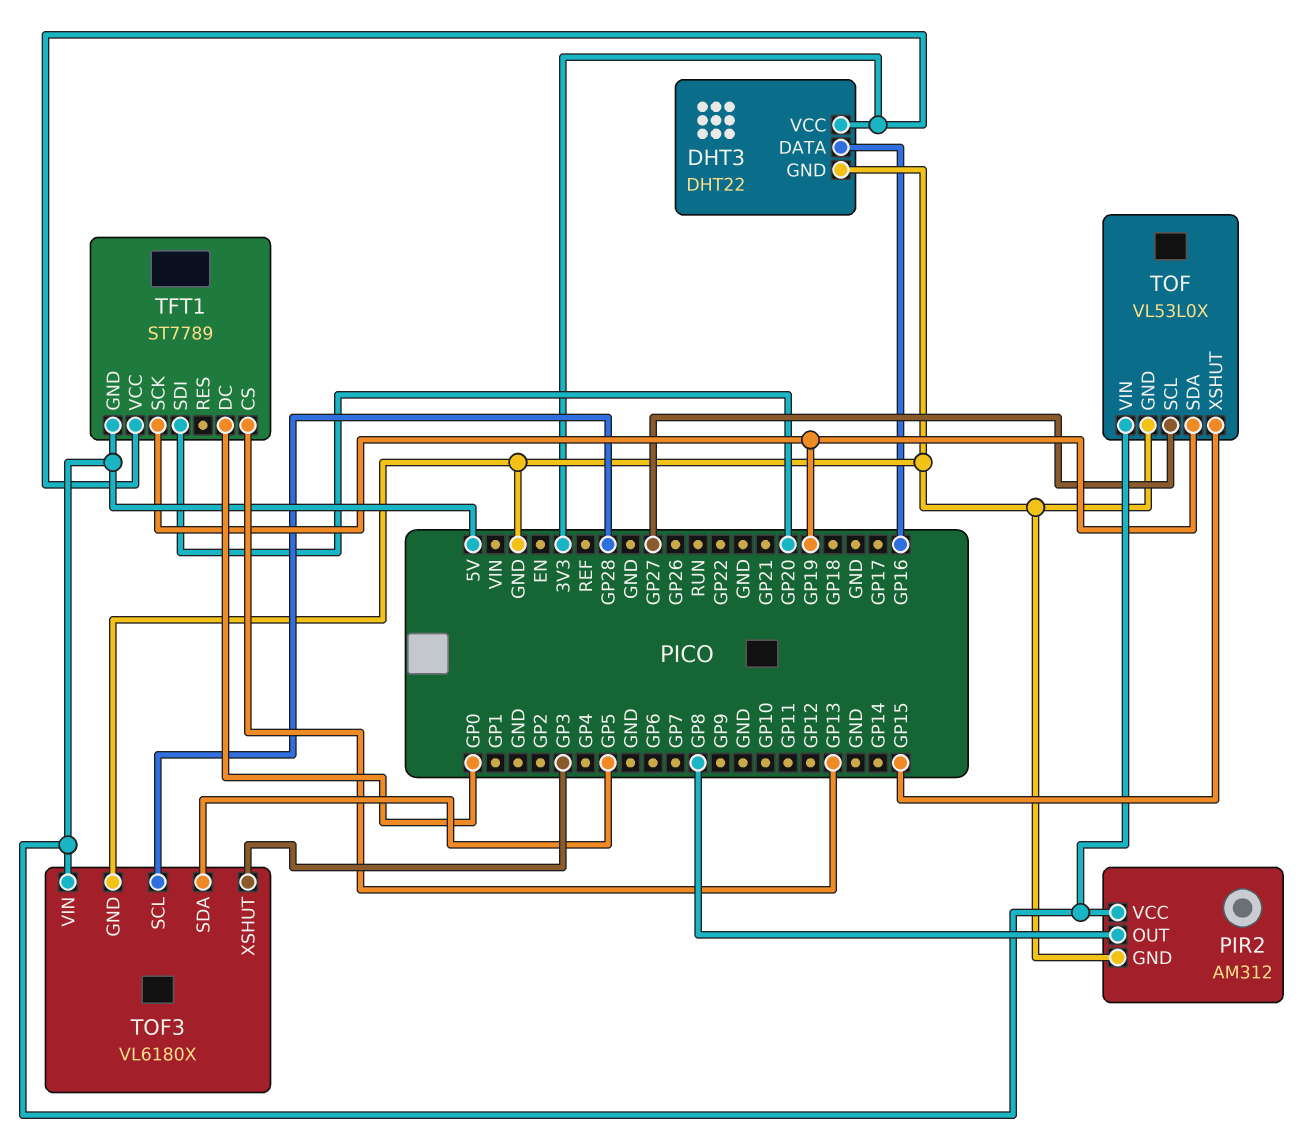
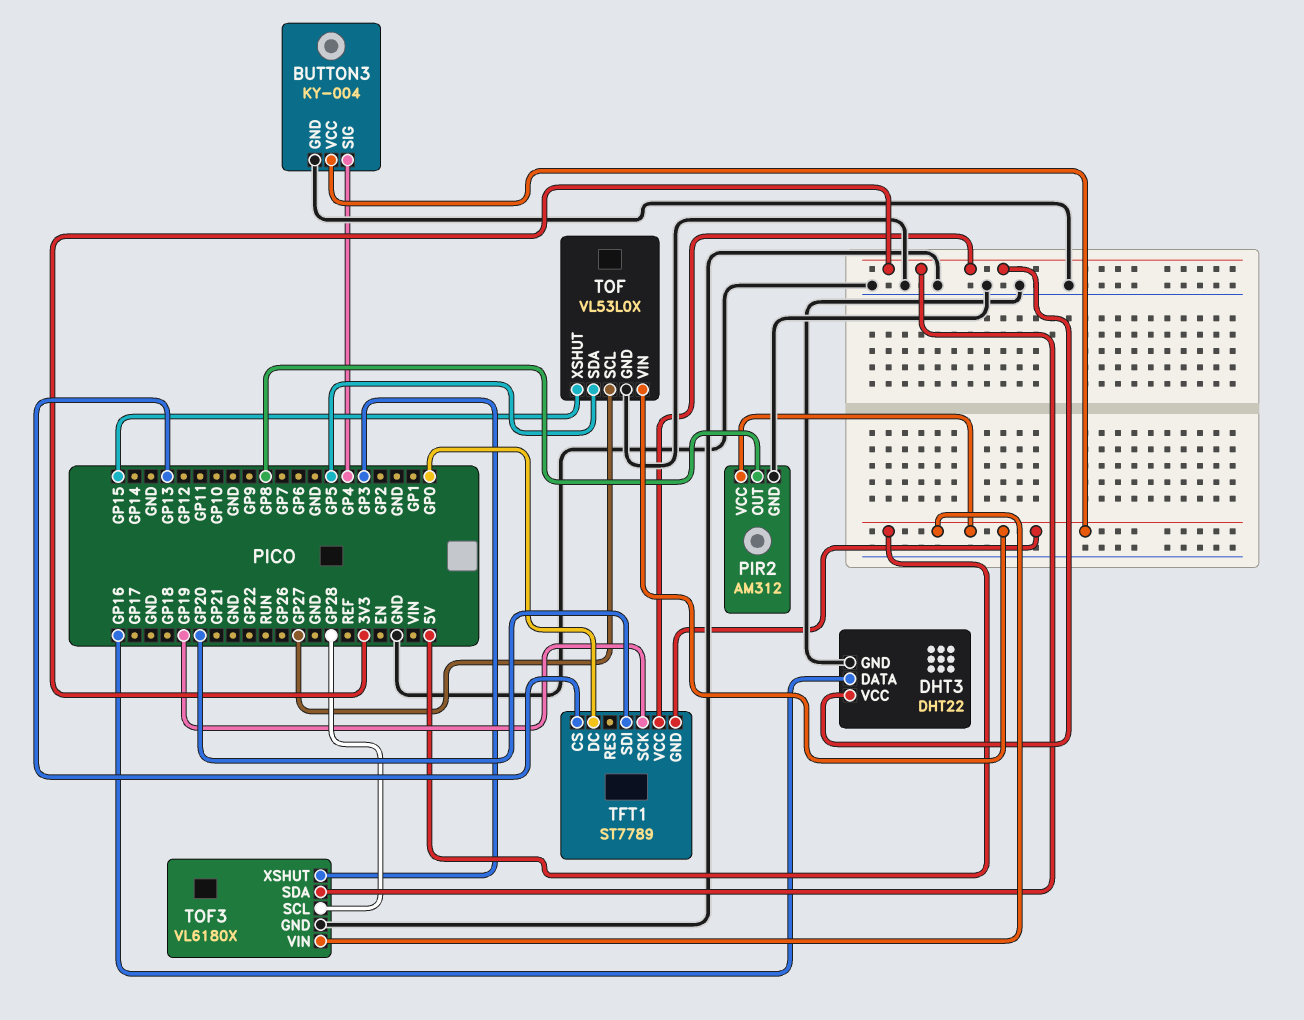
BUTTON3: none -> KY-004
BUTTON3 pin GND: none -> GND
BUTTON3 pin SIG: none -> GP4
BUTTON3 pin VCC: none -> 5V
TOF pin SDA: GP19 -> GP5
TOF3 pin SDA: GP5 -> 3V3

